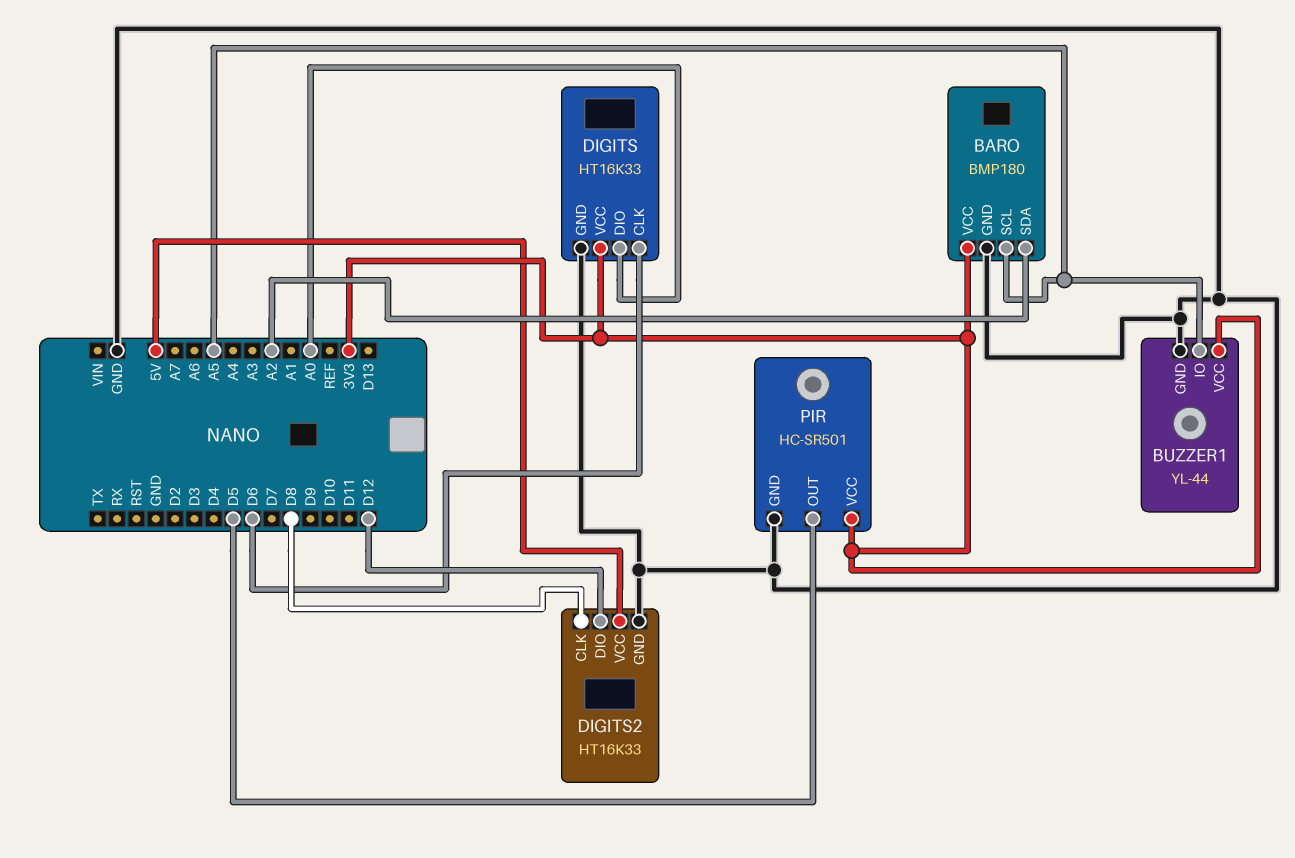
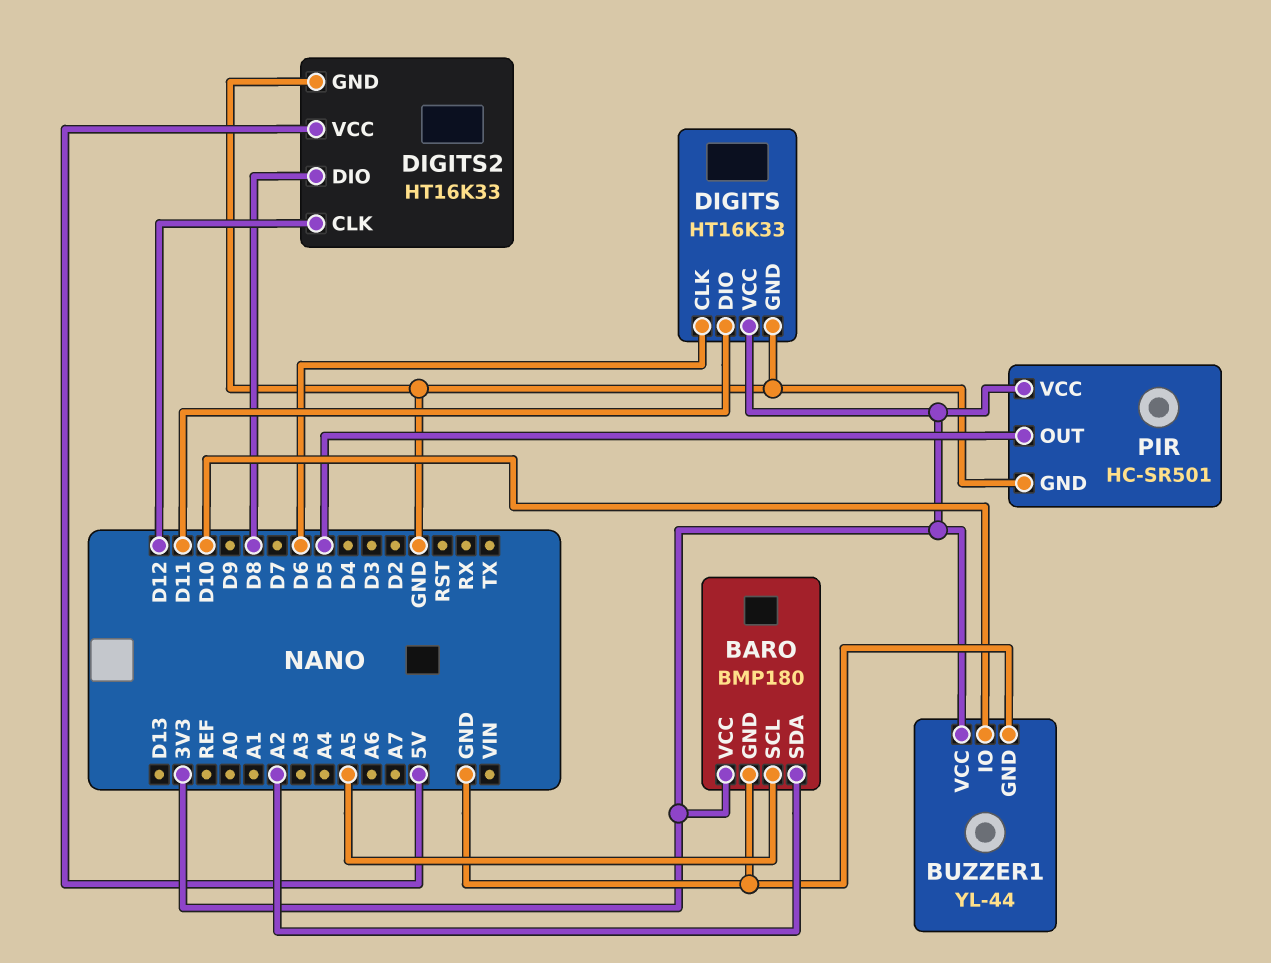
BUZZER1 pin IO: A5 -> D10
DIGITS pin DIO: A0 -> D11
DIGITS2 pin CLK: D8 -> D12
DIGITS2 pin DIO: D12 -> D8

